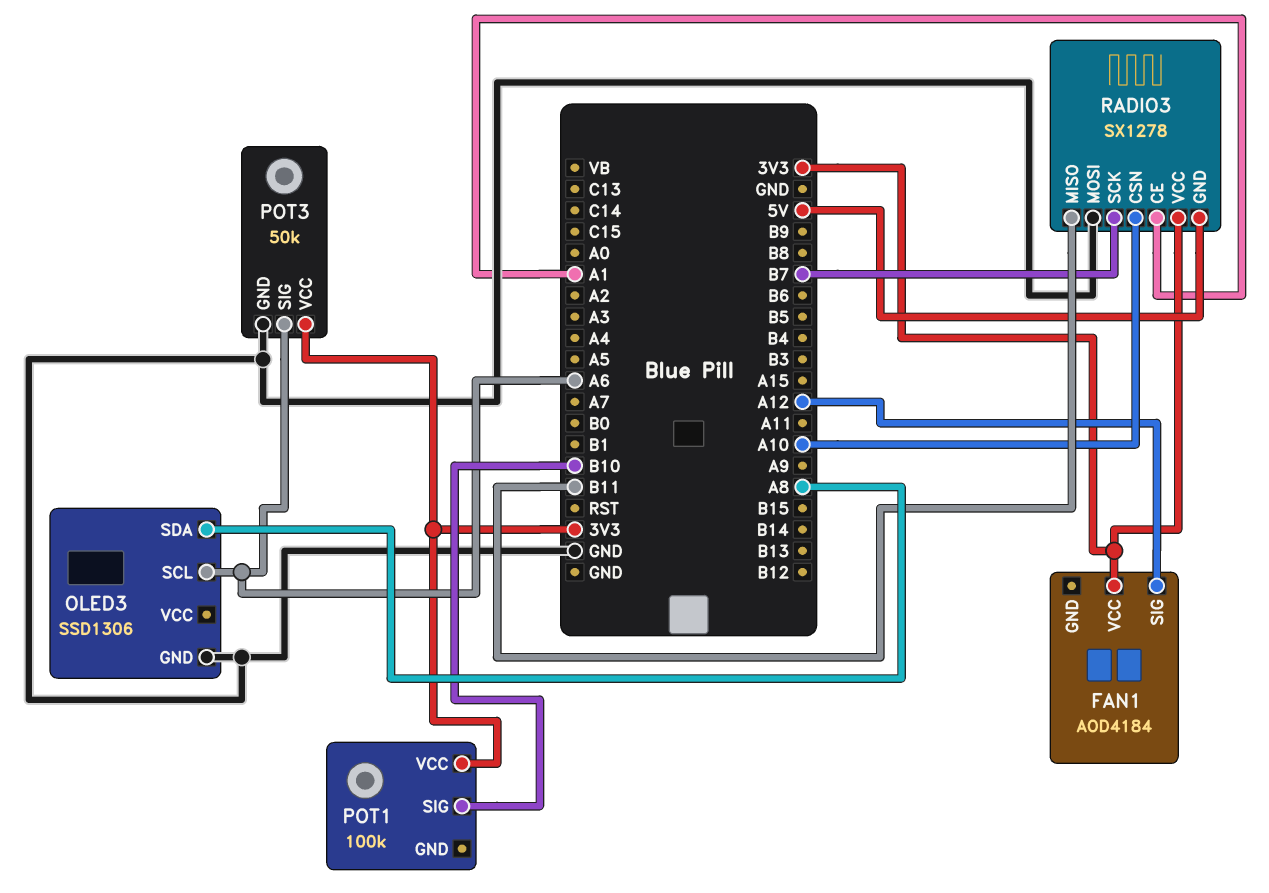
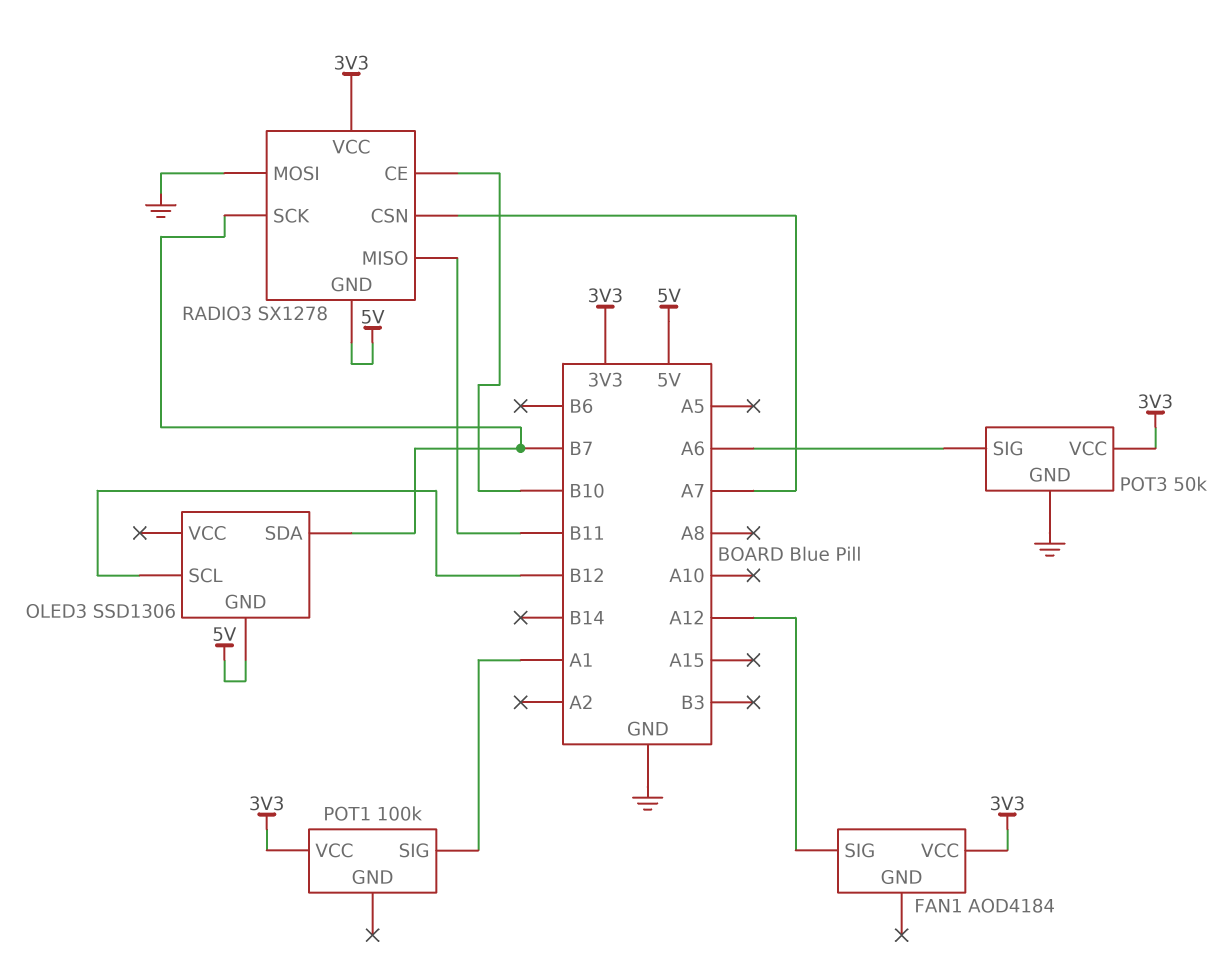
OLED3 pin GND: GND -> 5V
OLED3 pin SCL: A6 -> B12
OLED3 pin SDA: A8 -> B7
POT1 pin SIG: B10 -> A1
RADIO3 pin CE: A1 -> B10
RADIO3 pin CSN: A10 -> A7

